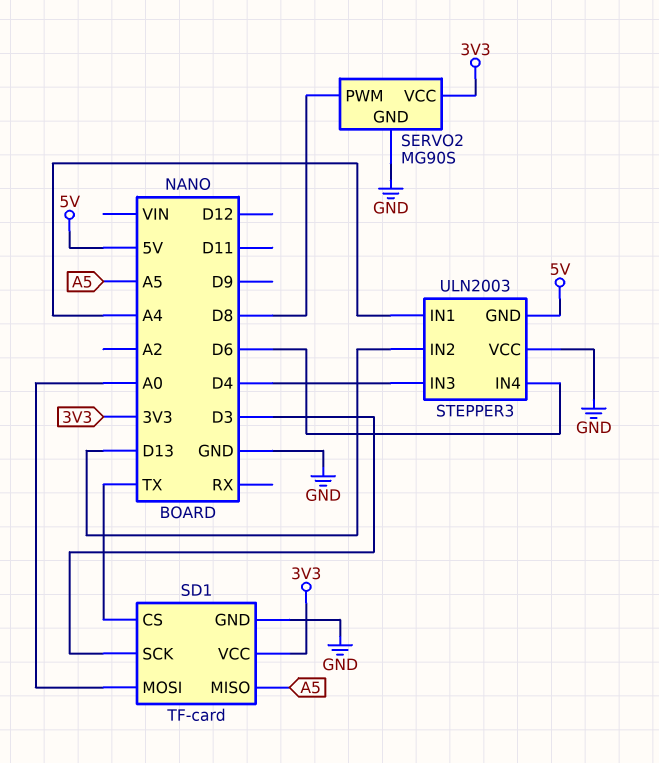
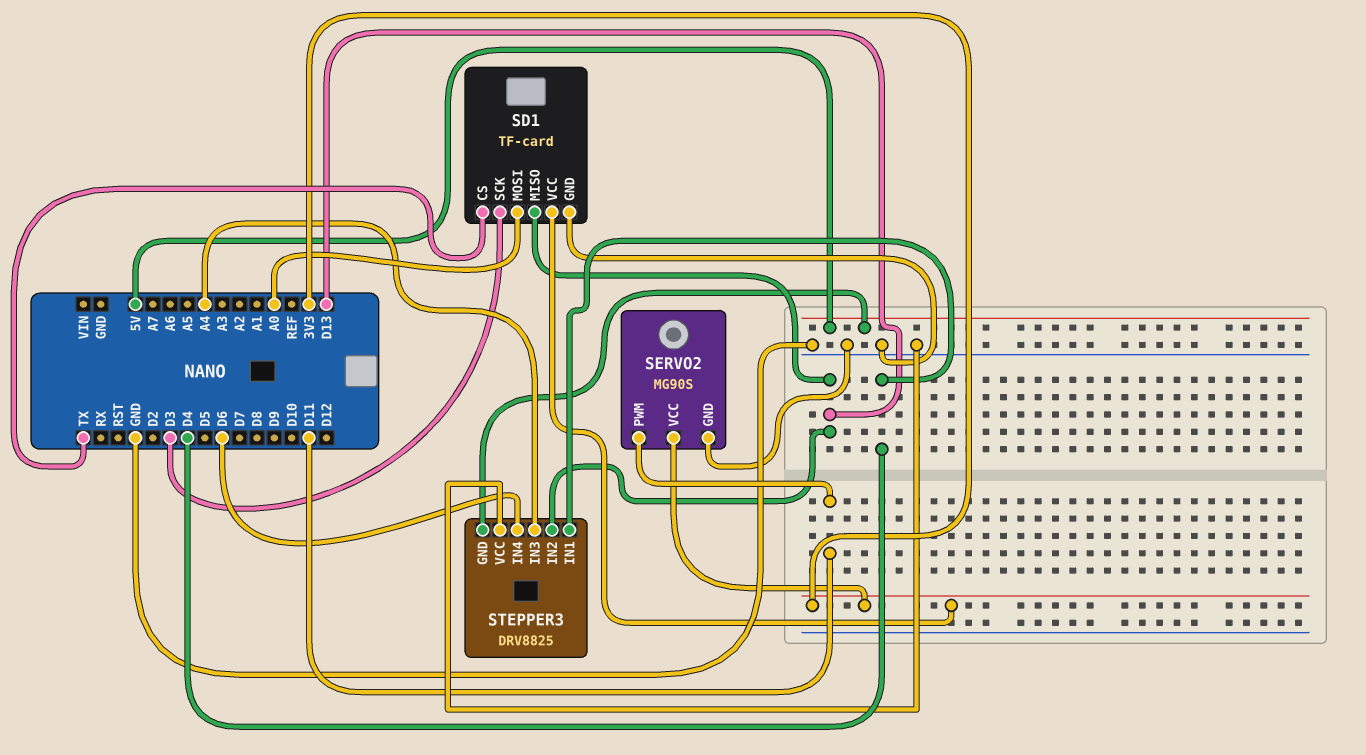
SD1 pin MISO: A5 -> D13
SERVO2 pin PWM: D8 -> D11
STEPPER3: ULN2003 -> DRV8825
STEPPER3 pin IN1: A4 -> D4
STEPPER3 pin IN3: D4 -> A4

